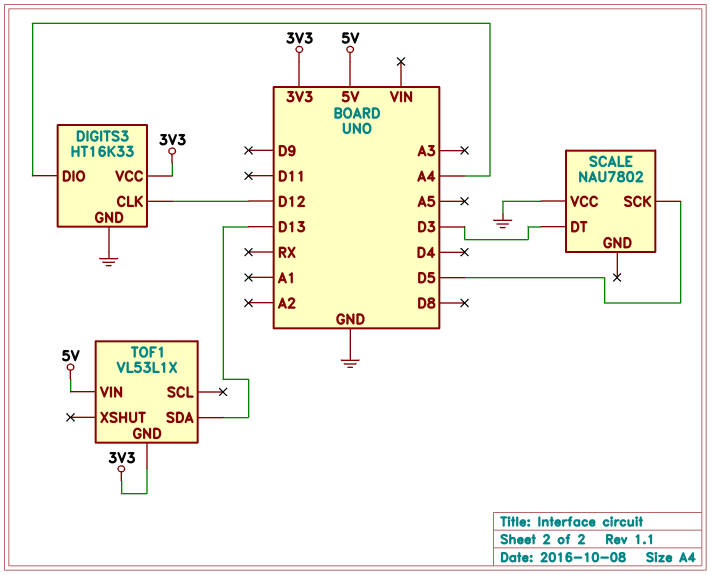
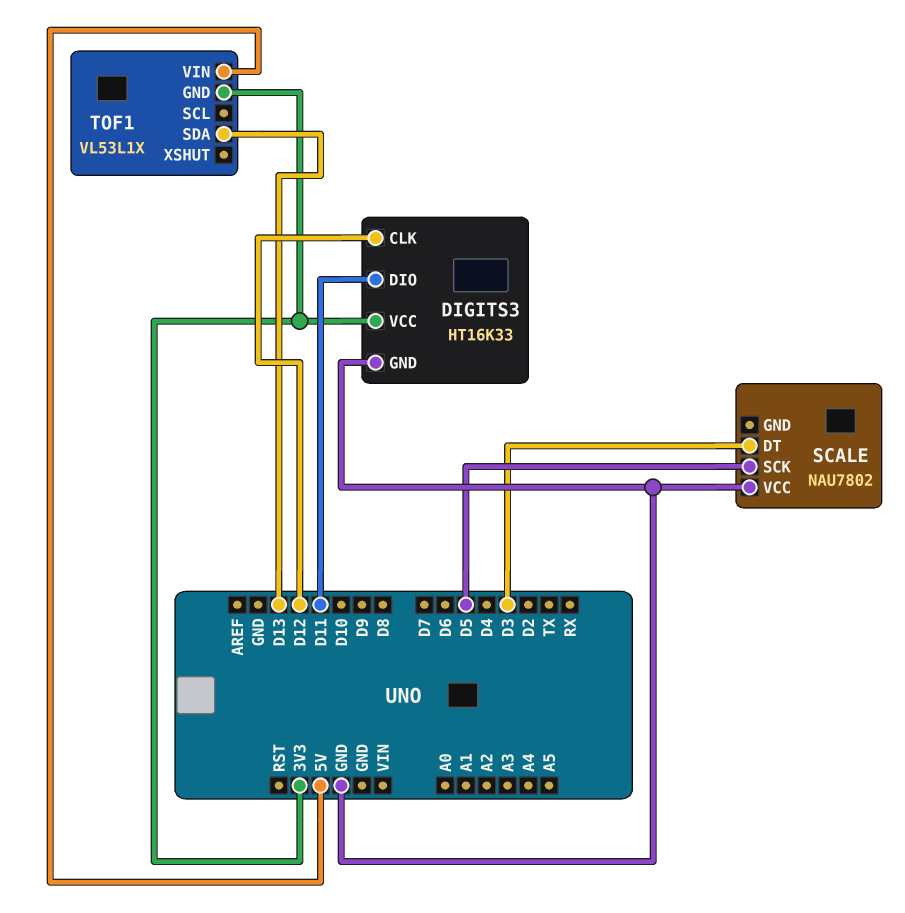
DIGITS3 pin DIO: A4 -> D11

